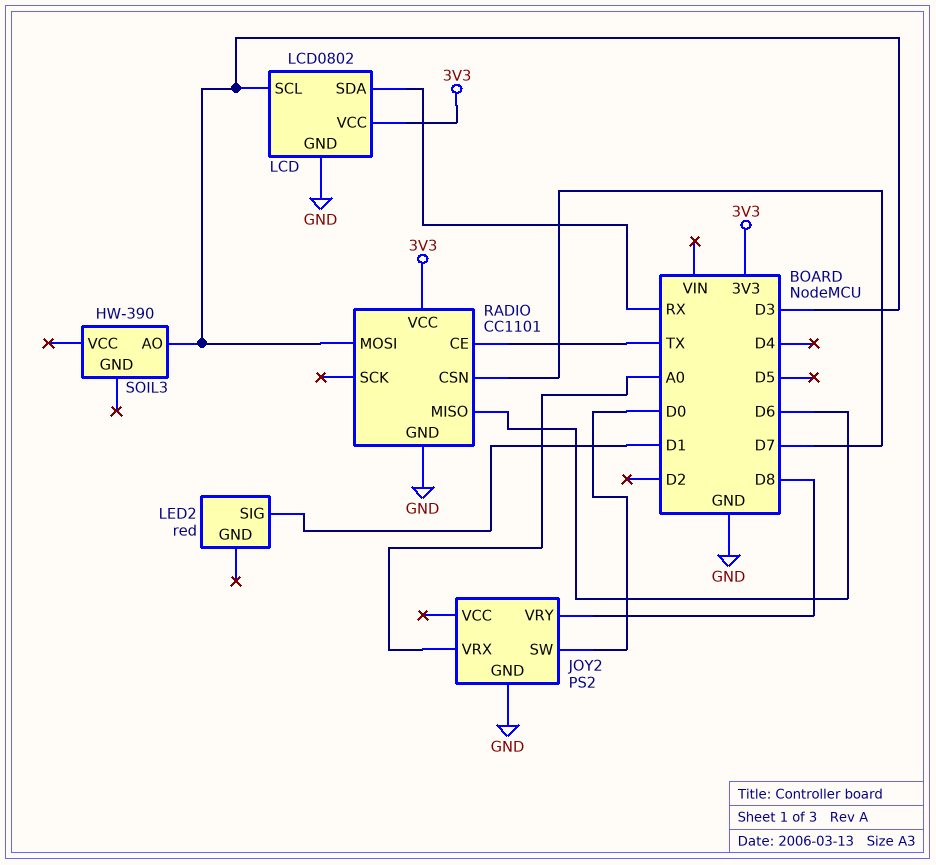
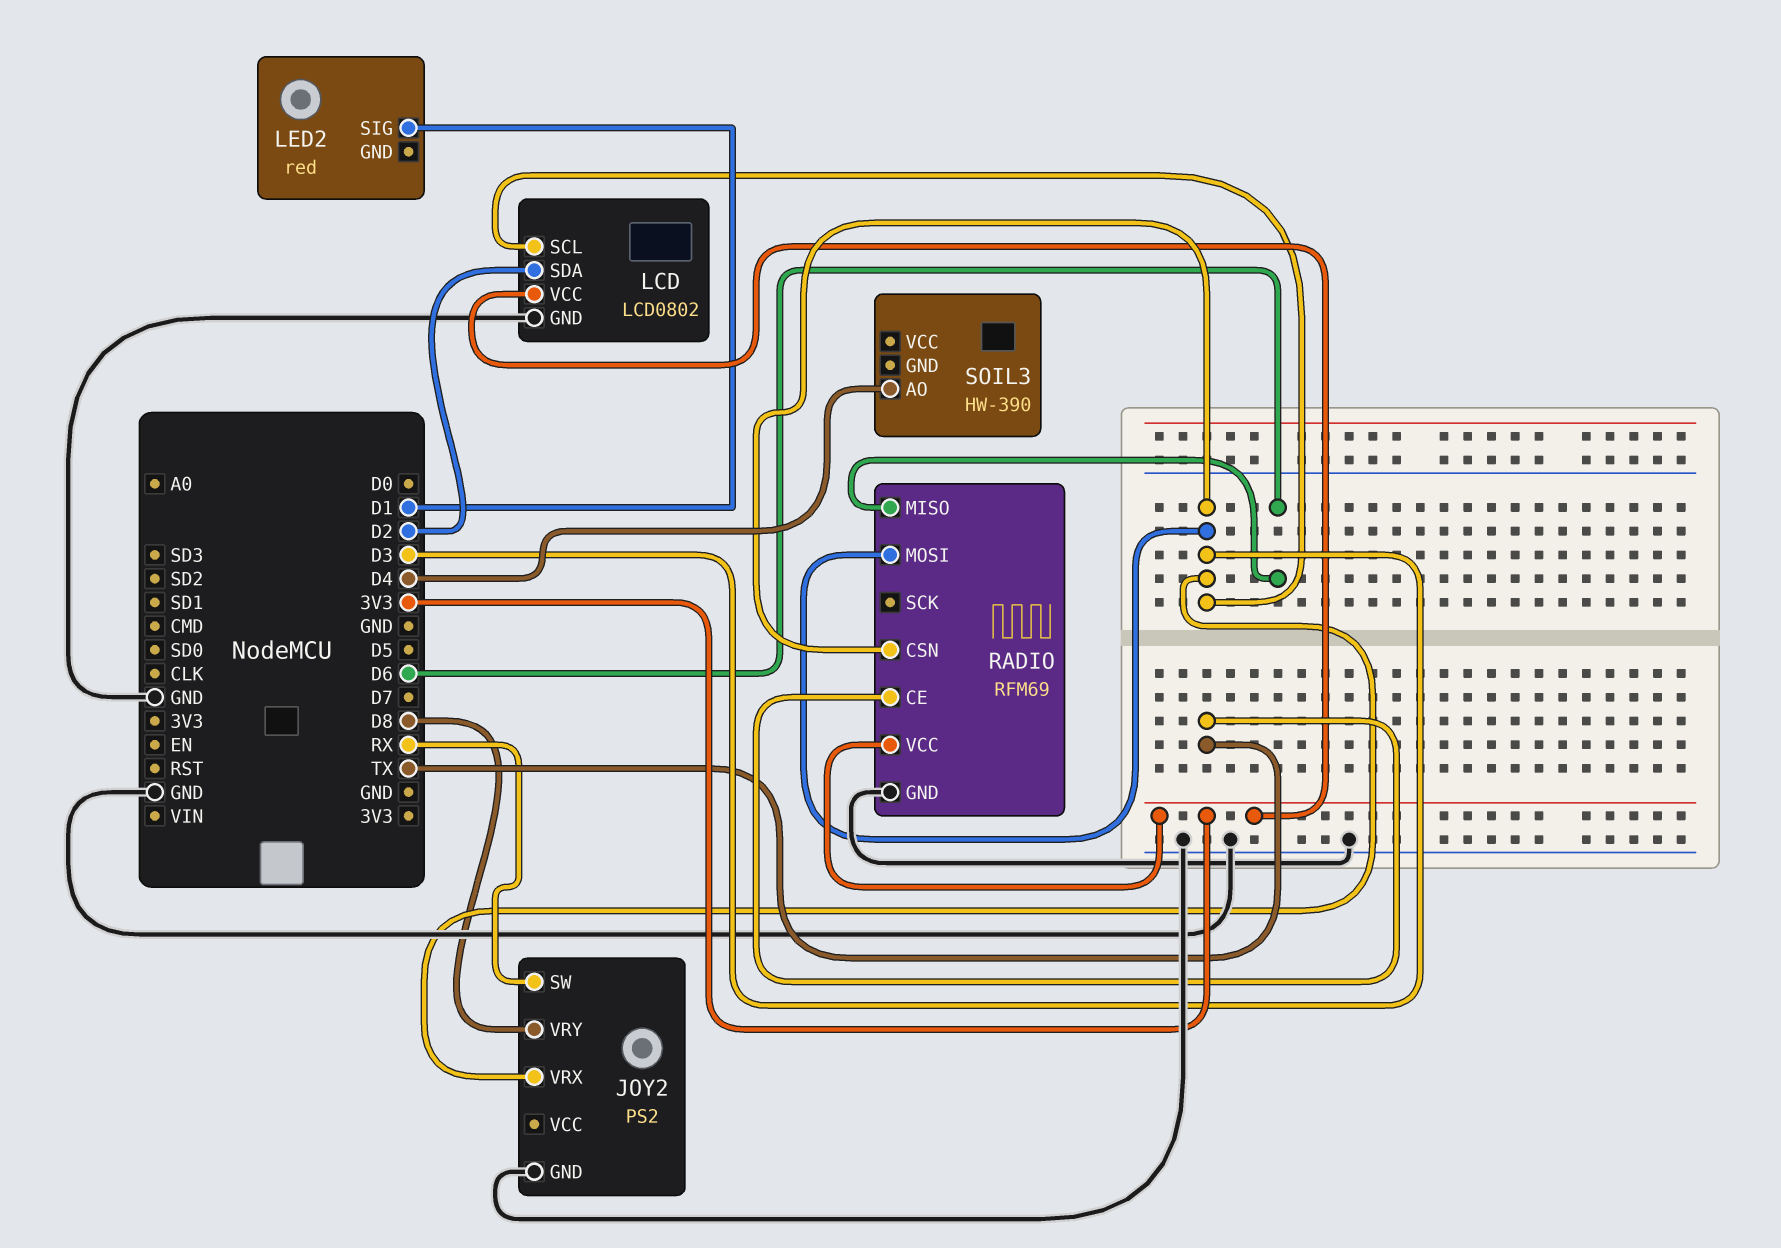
JOY2 pin SW: D0 -> RX
JOY2 pin VRX: A0 -> D3
LCD pin SDA: RX -> D2
RADIO: CC1101 -> RFM69
RADIO pin CSN: D7 -> D3
SOIL3 pin AO: D3 -> D4

